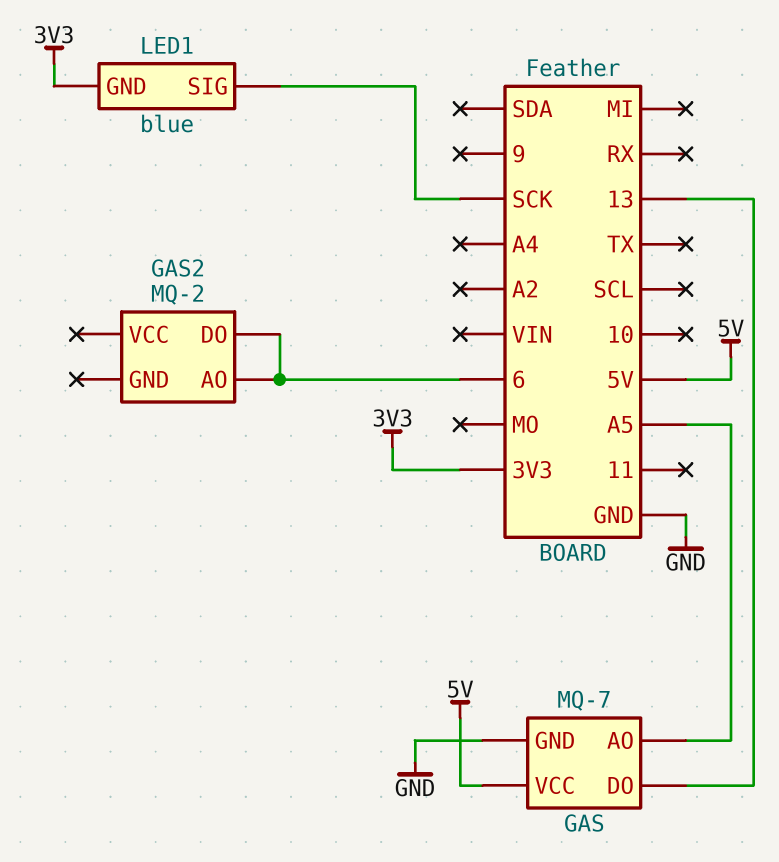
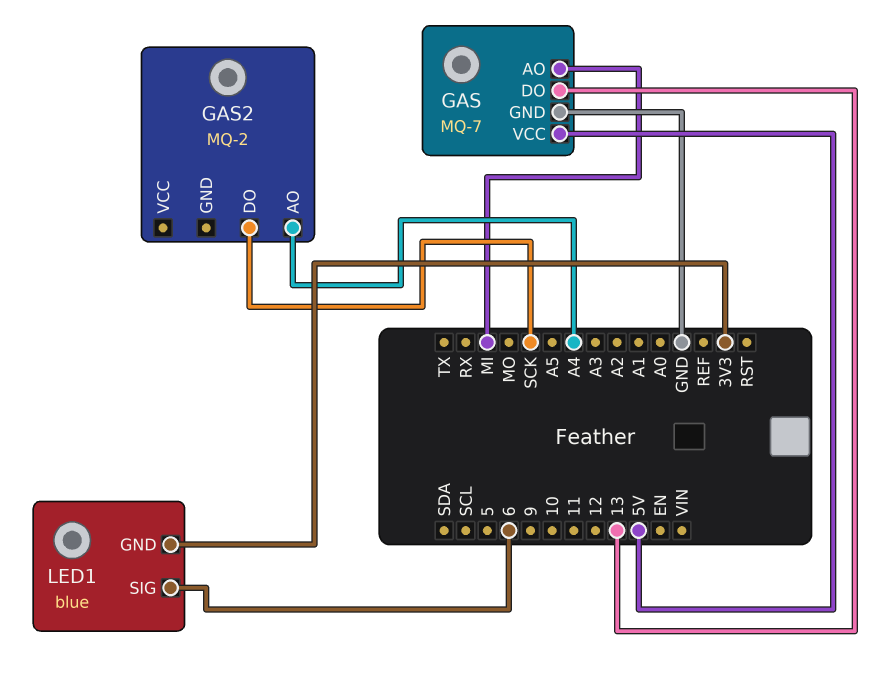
GAS pin AO: A5 -> MI
GAS2 pin AO: 6 -> A4
GAS2 pin DO: 6 -> SCK
LED1 pin SIG: SCK -> 6

